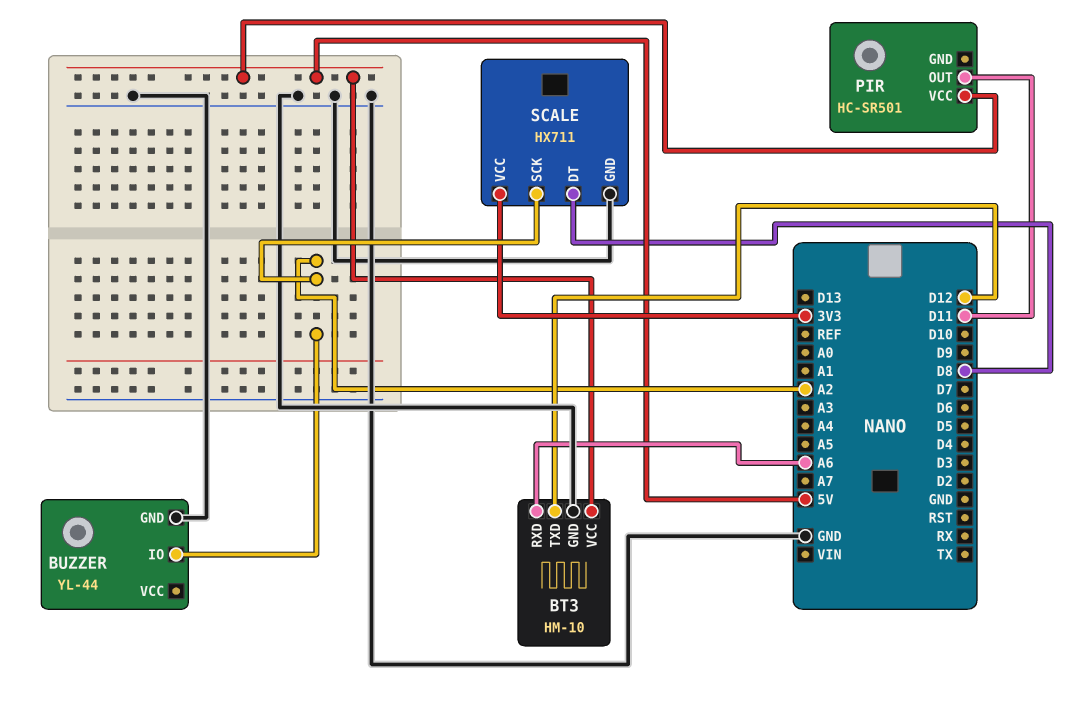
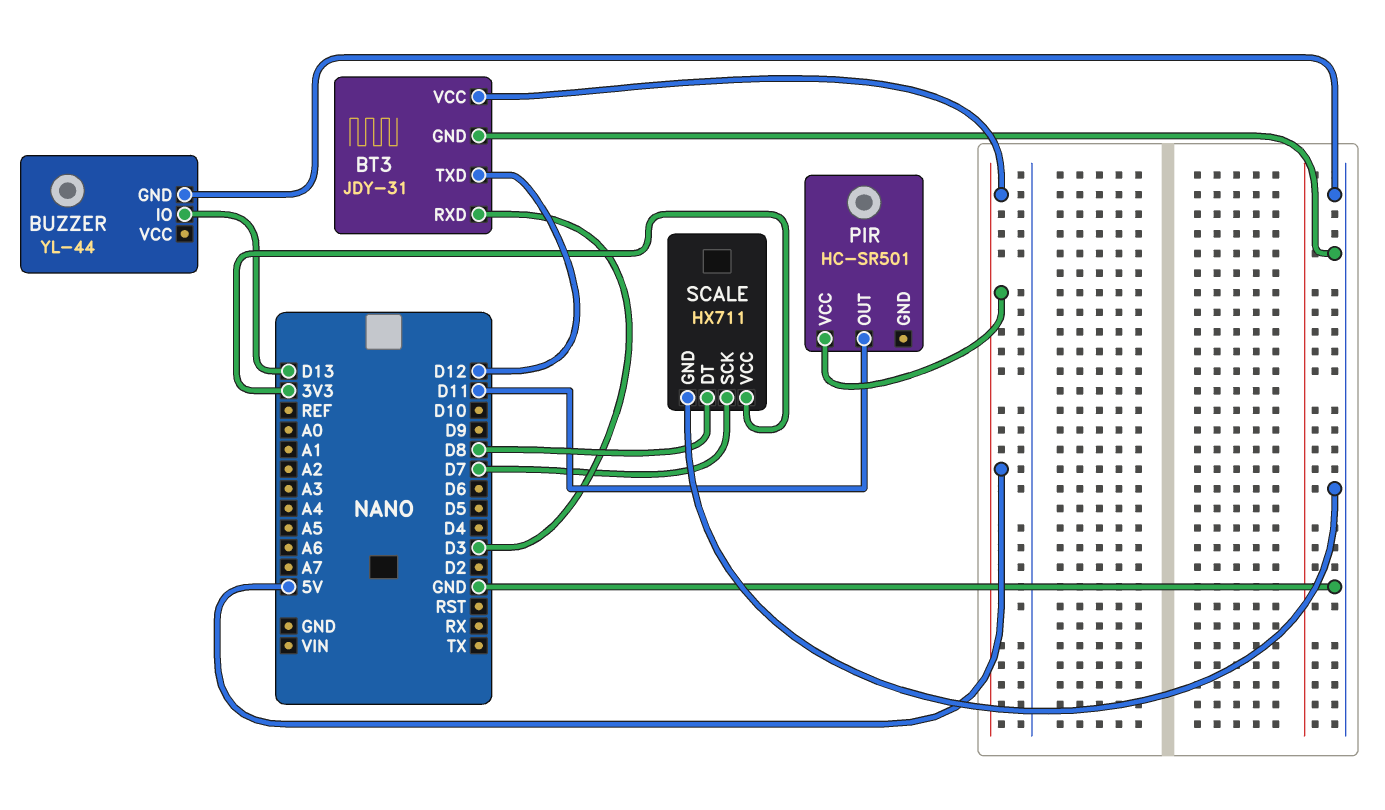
BT3: HM-10 -> JDY-31
BT3 pin RXD: A6 -> D3
BUZZER pin IO: A2 -> D13
SCALE pin SCK: A2 -> D7

